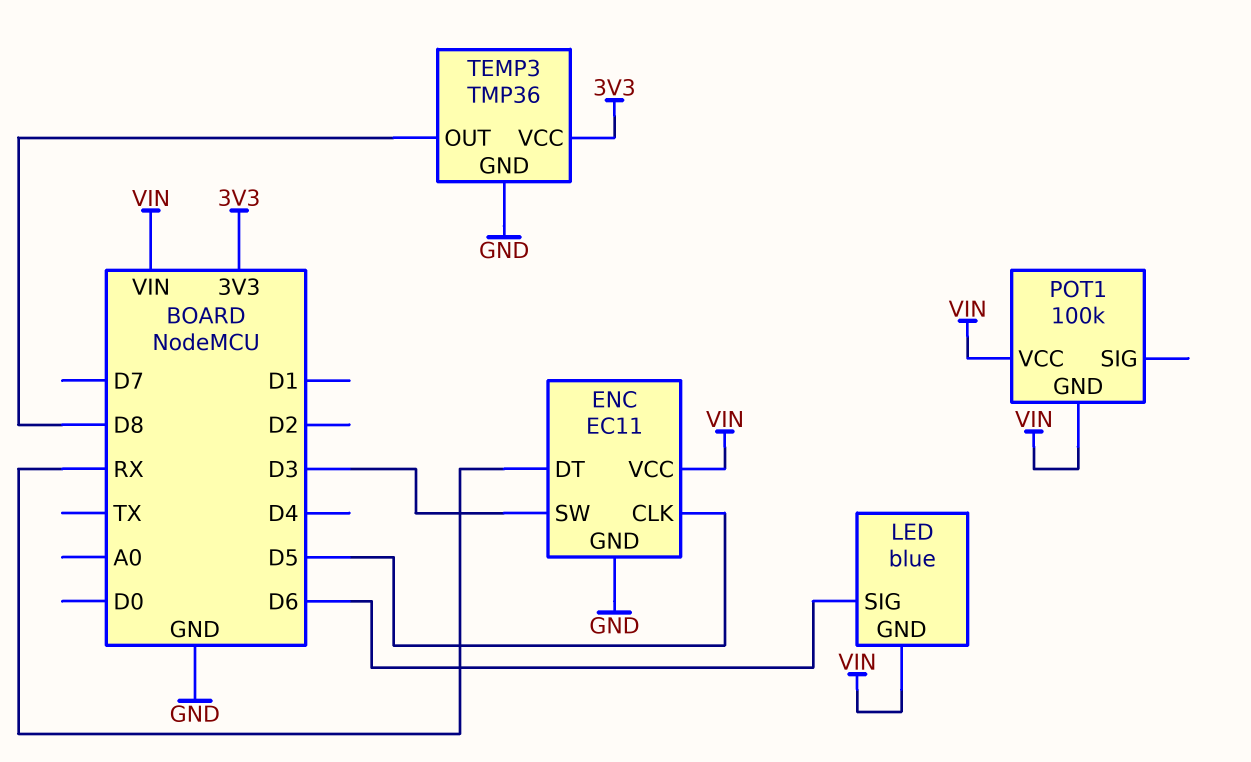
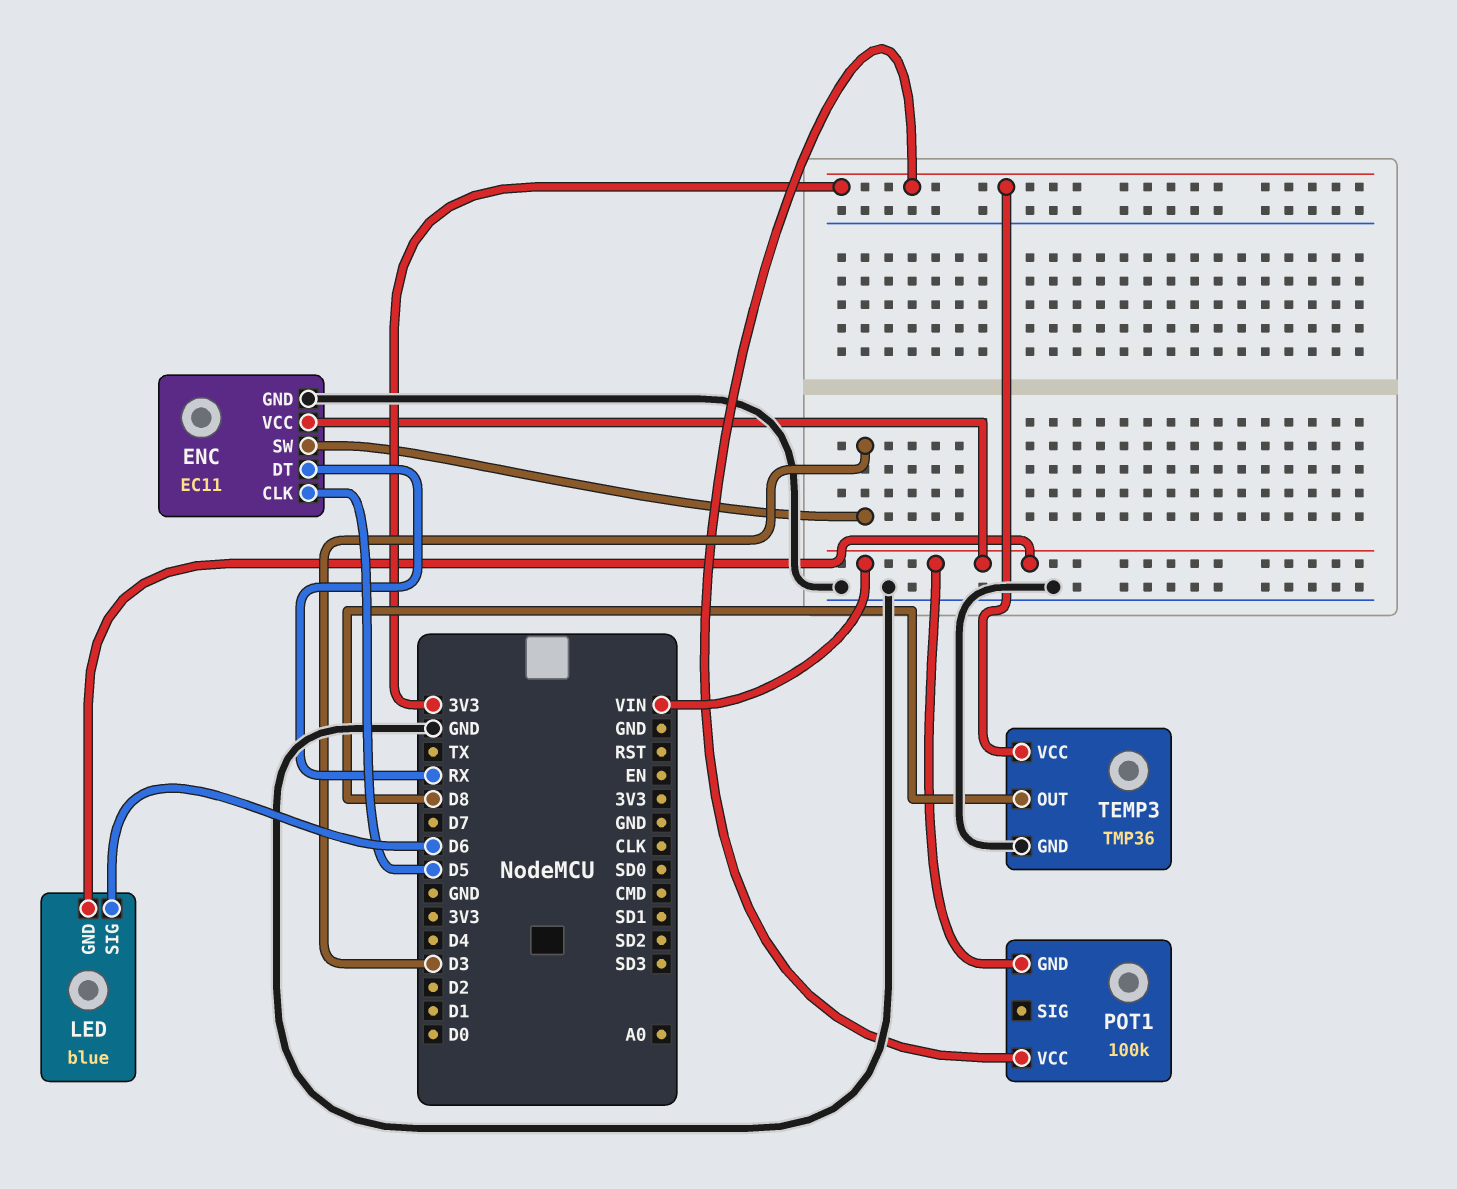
POT1 pin VCC: VIN -> 3V3

